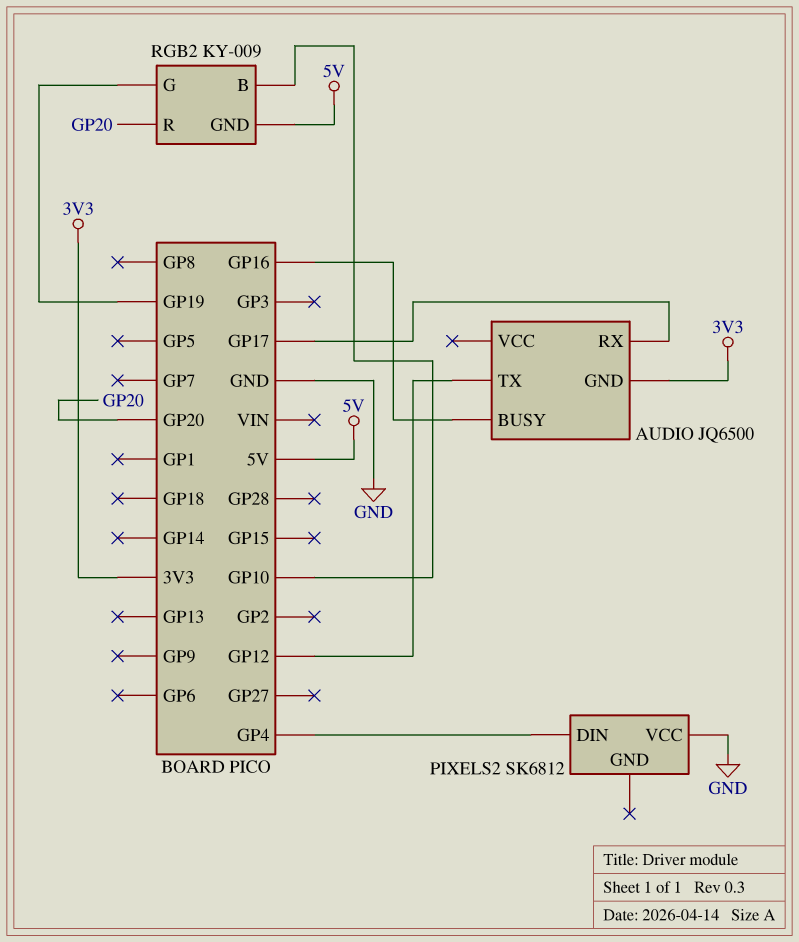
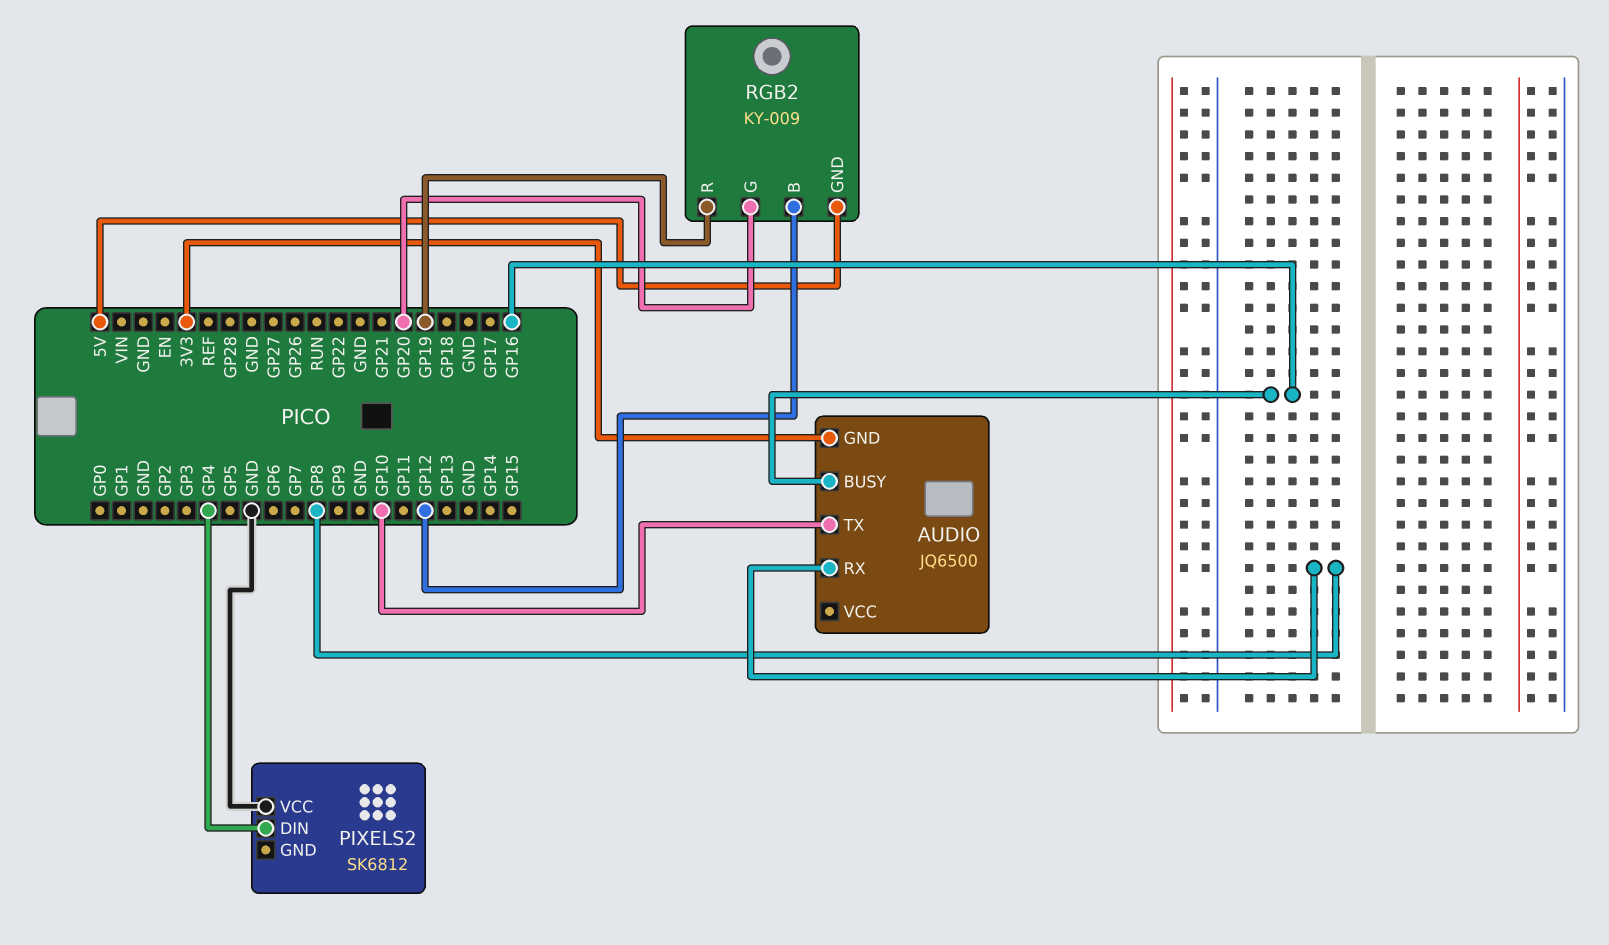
AUDIO pin RX: GP17 -> GP8
AUDIO pin TX: GP12 -> GP10
RGB2 pin B: GP10 -> GP12
RGB2 pin G: GP19 -> GP20
RGB2 pin R: GP20 -> GP19

